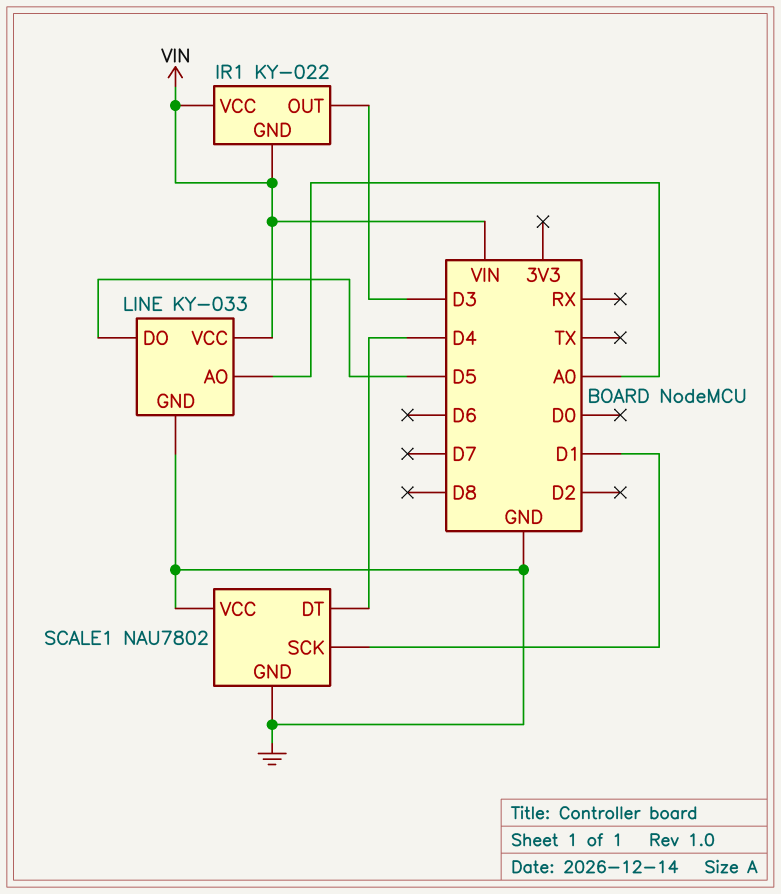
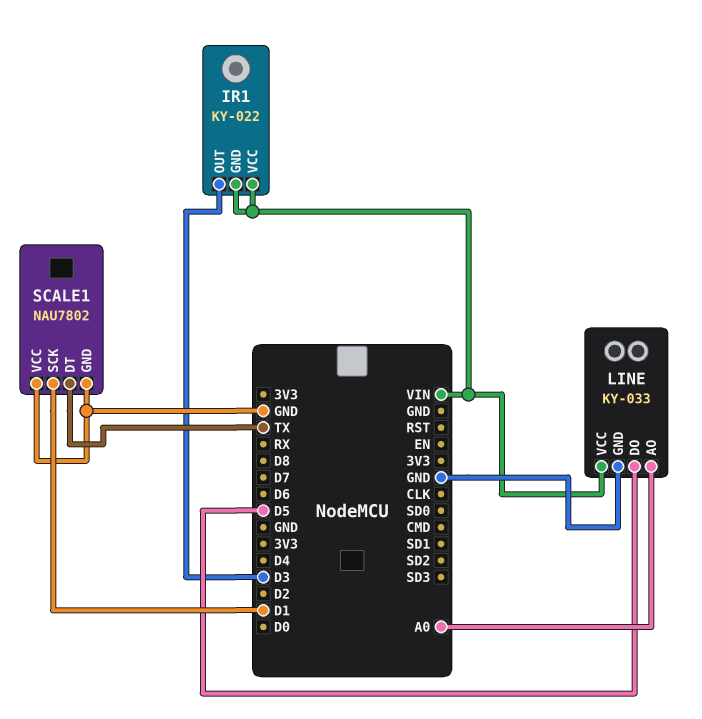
SCALE1 pin DT: D4 -> TX

